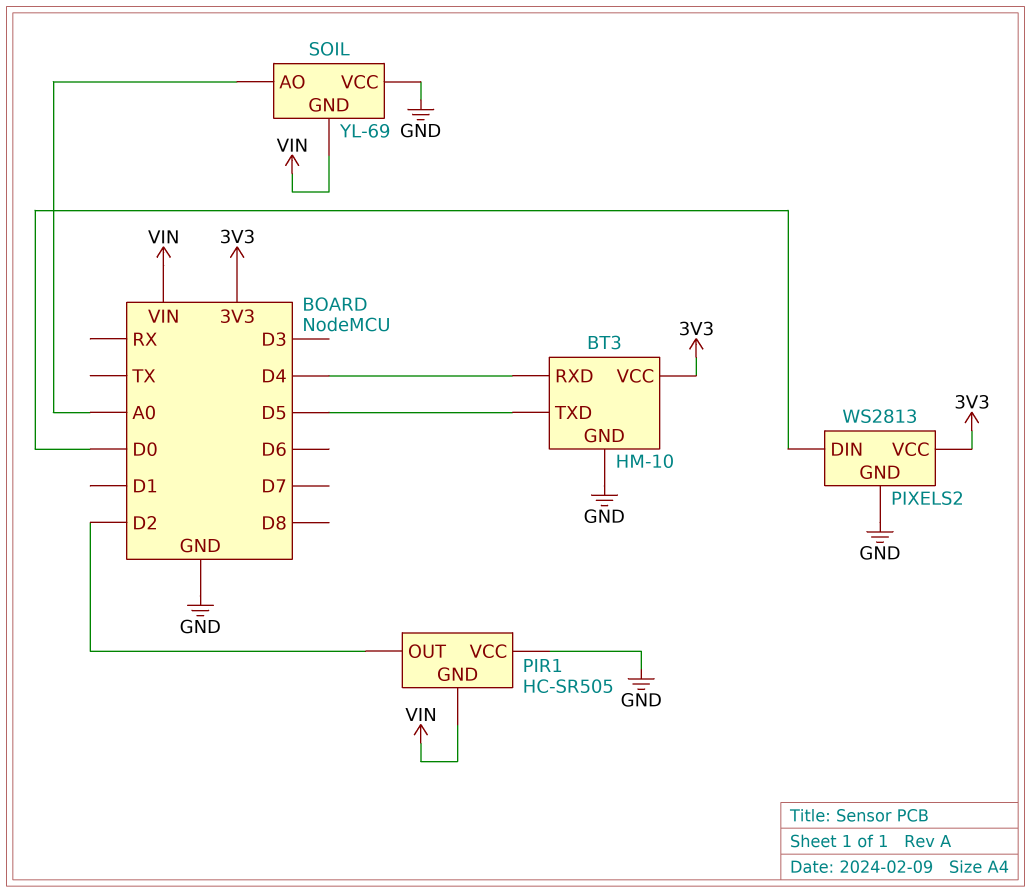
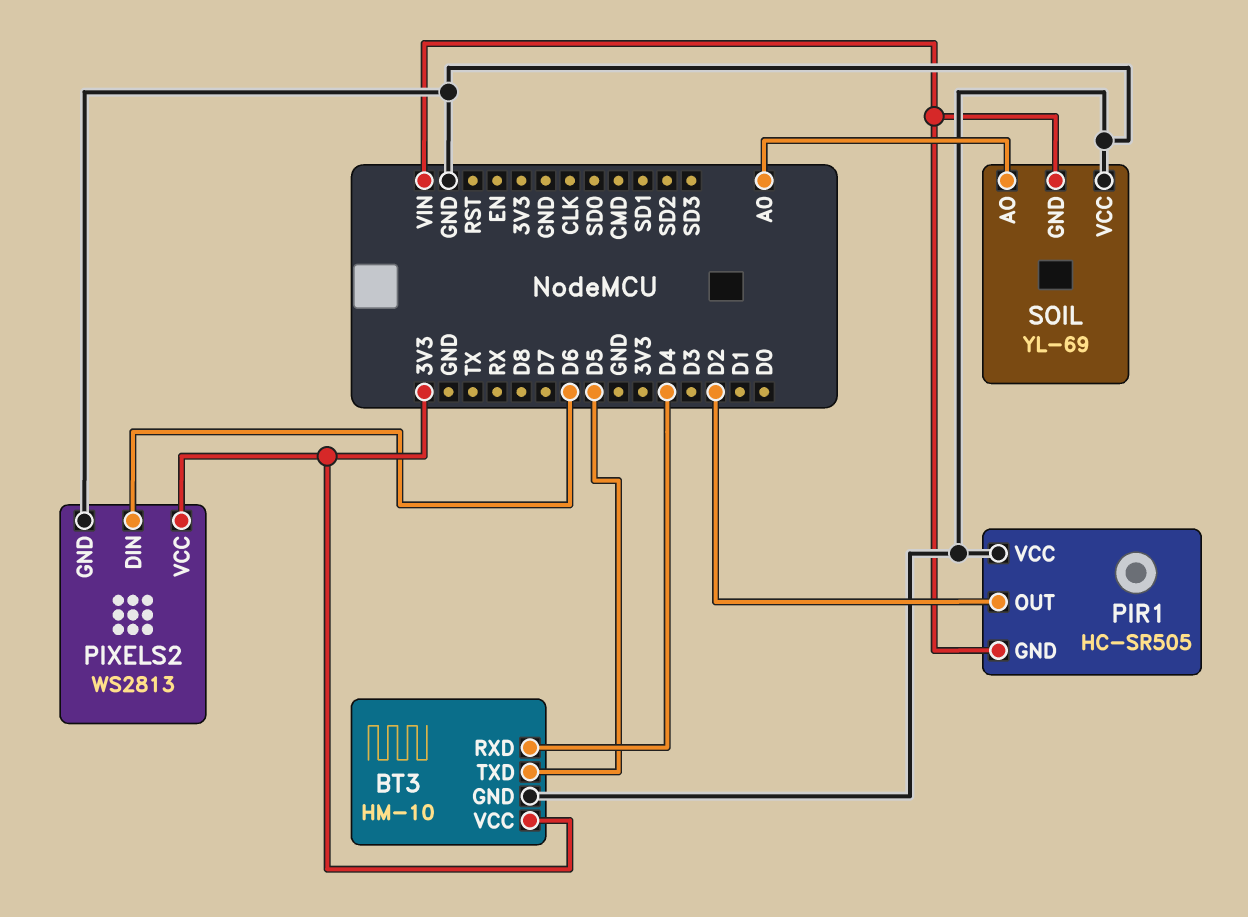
PIXELS2 pin DIN: D0 -> D6

